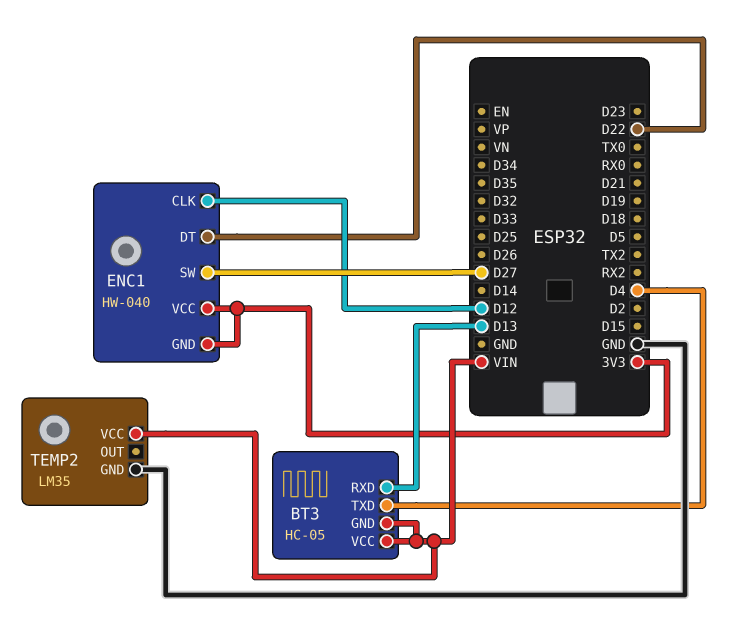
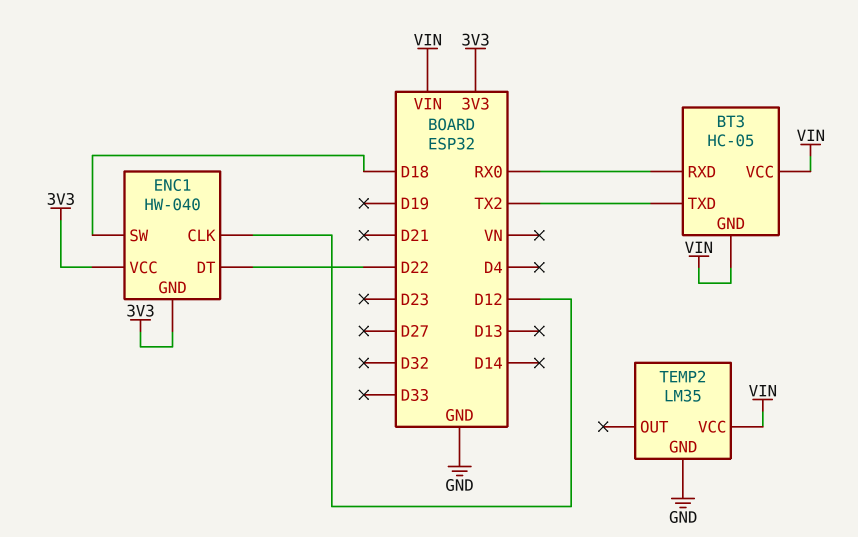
BT3 pin RXD: D13 -> RX0
BT3 pin TXD: D4 -> TX2
ENC1 pin SW: D27 -> D18

